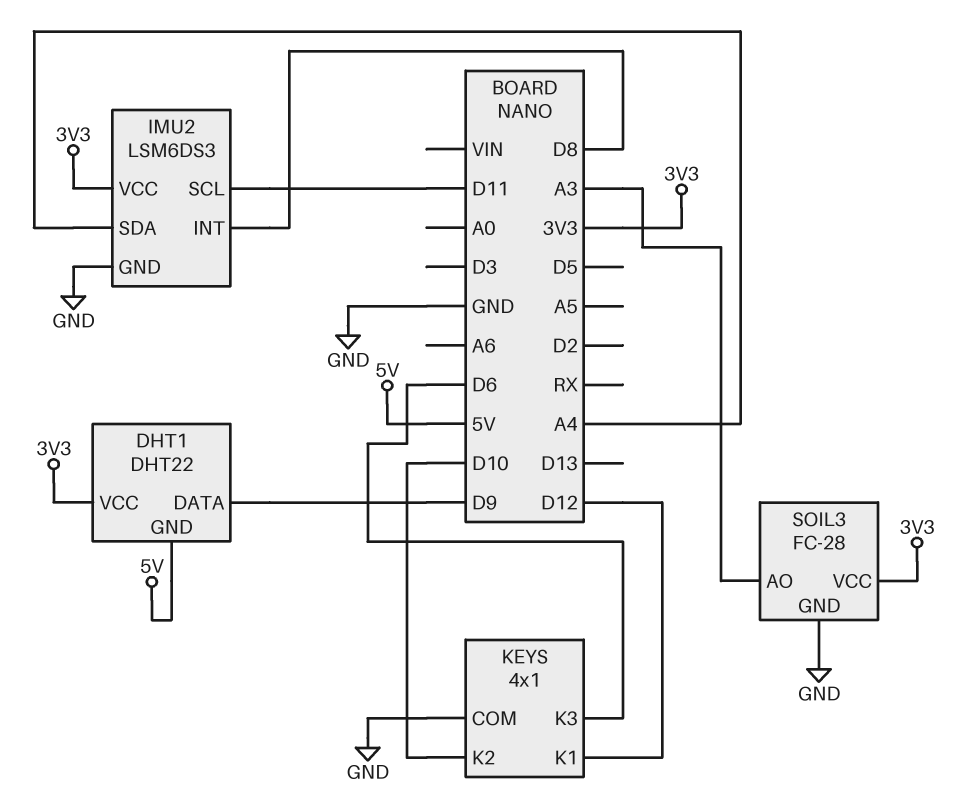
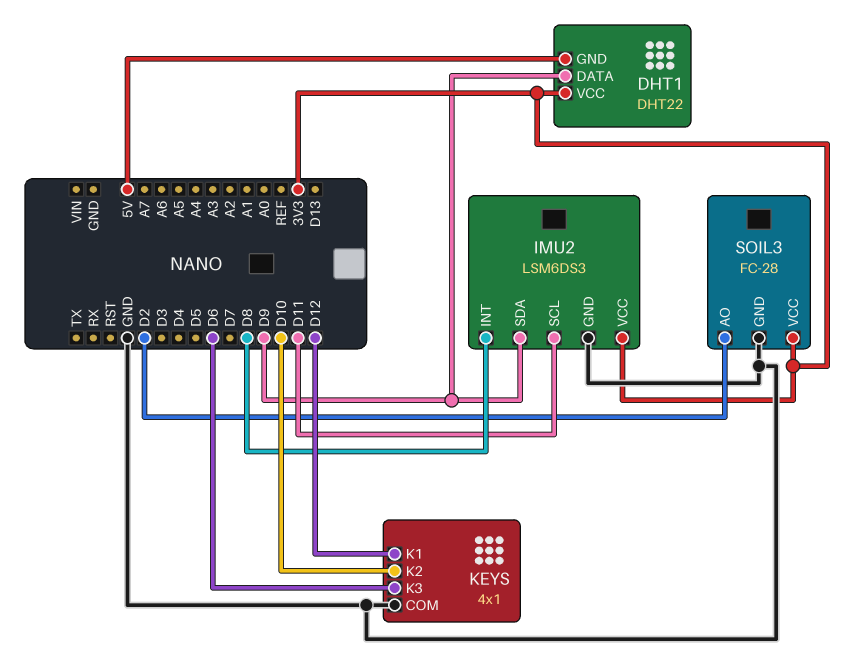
IMU2 pin SDA: A4 -> D9
SOIL3 pin AO: A3 -> D2

